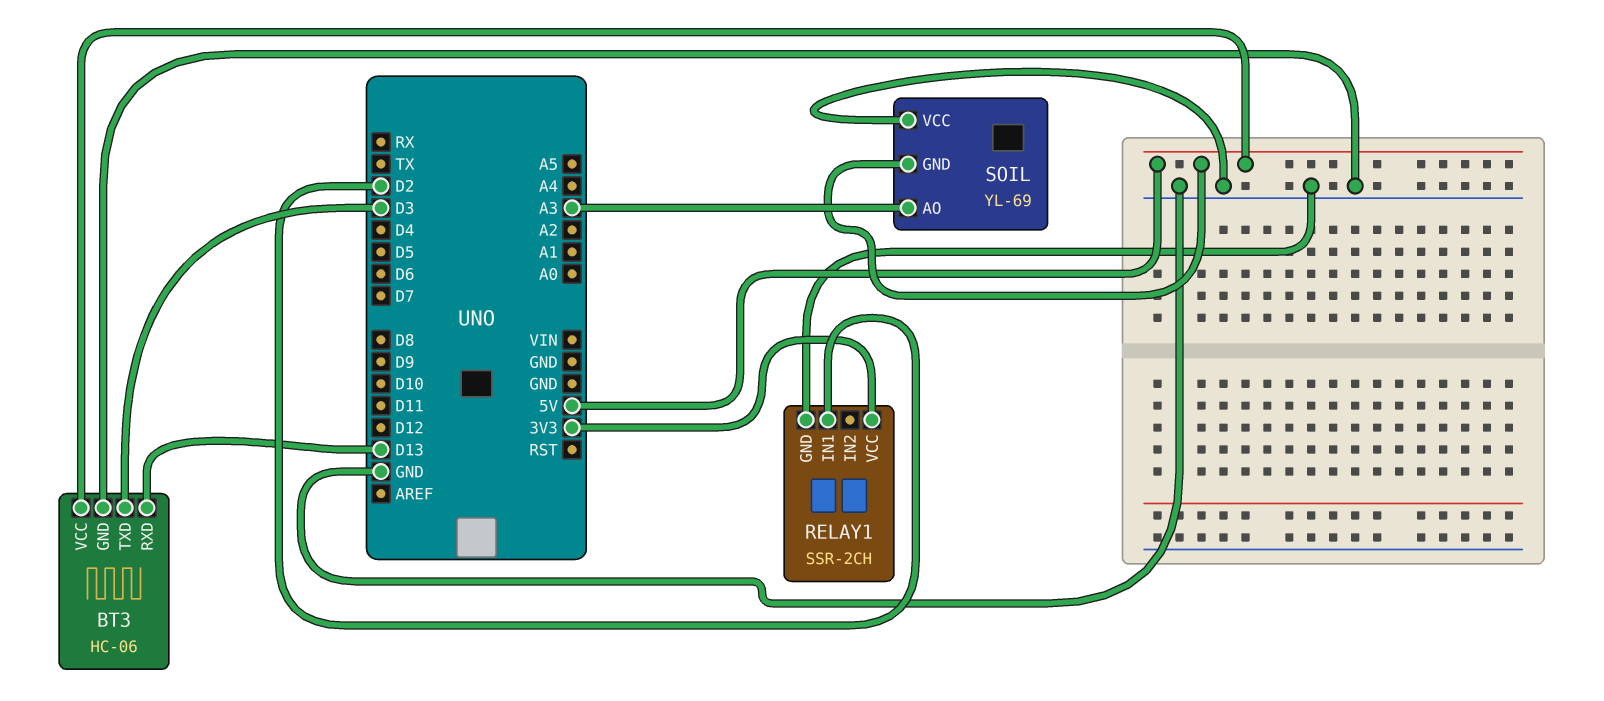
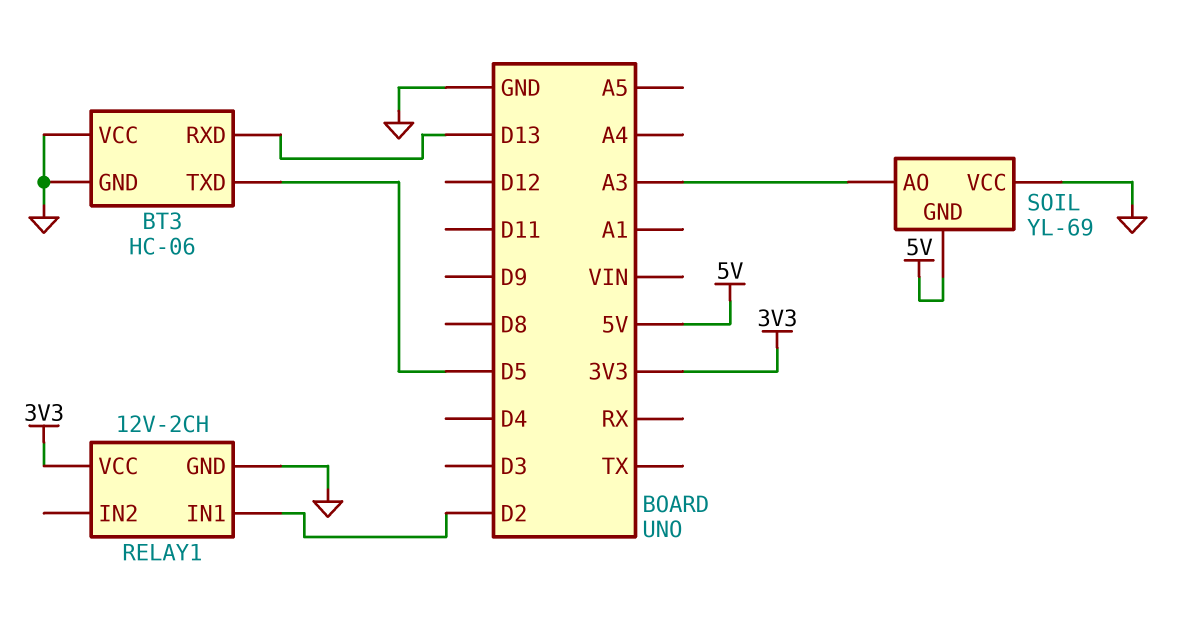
BT3 pin TXD: D3 -> D5
BT3 pin VCC: 5V -> GND
RELAY1: SSR-2CH -> 12V-2CH

